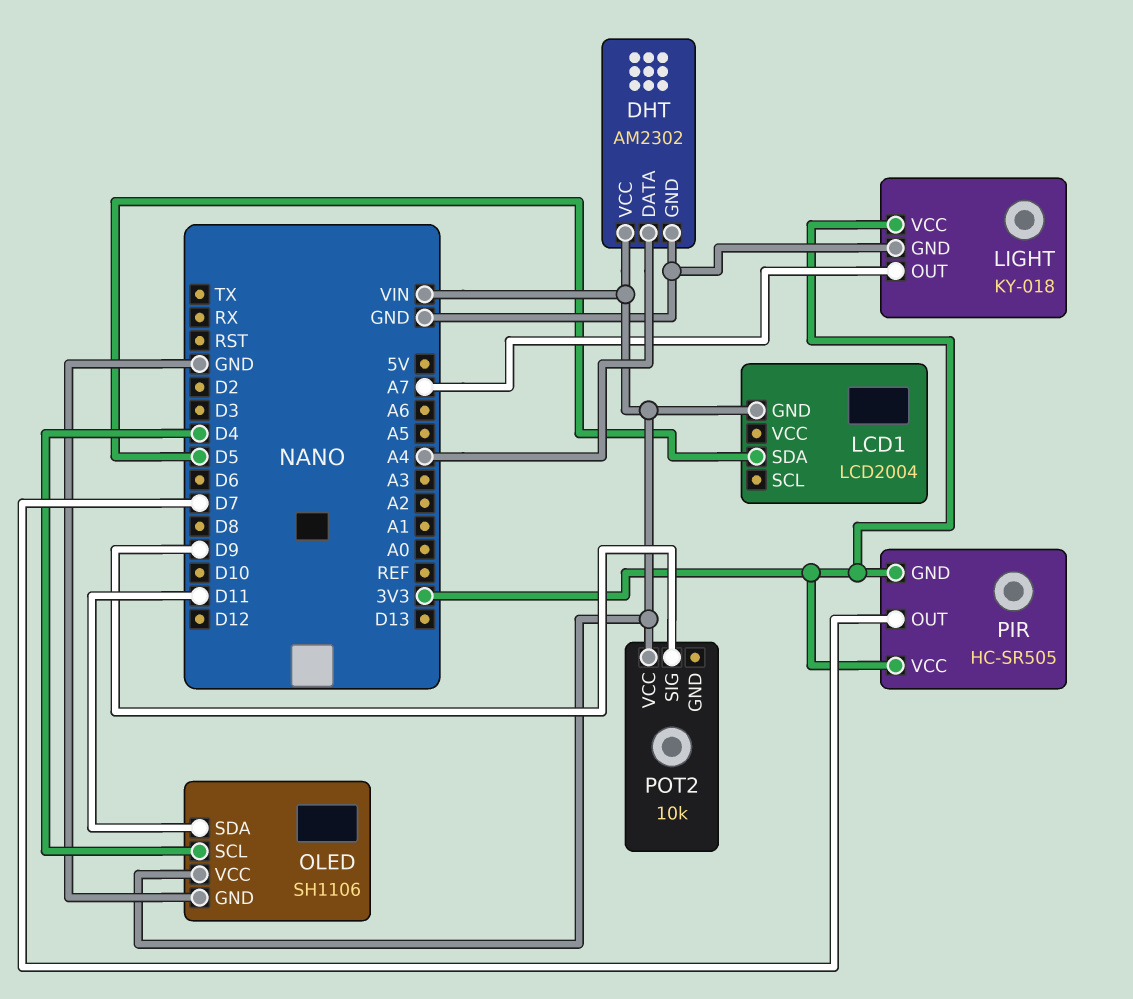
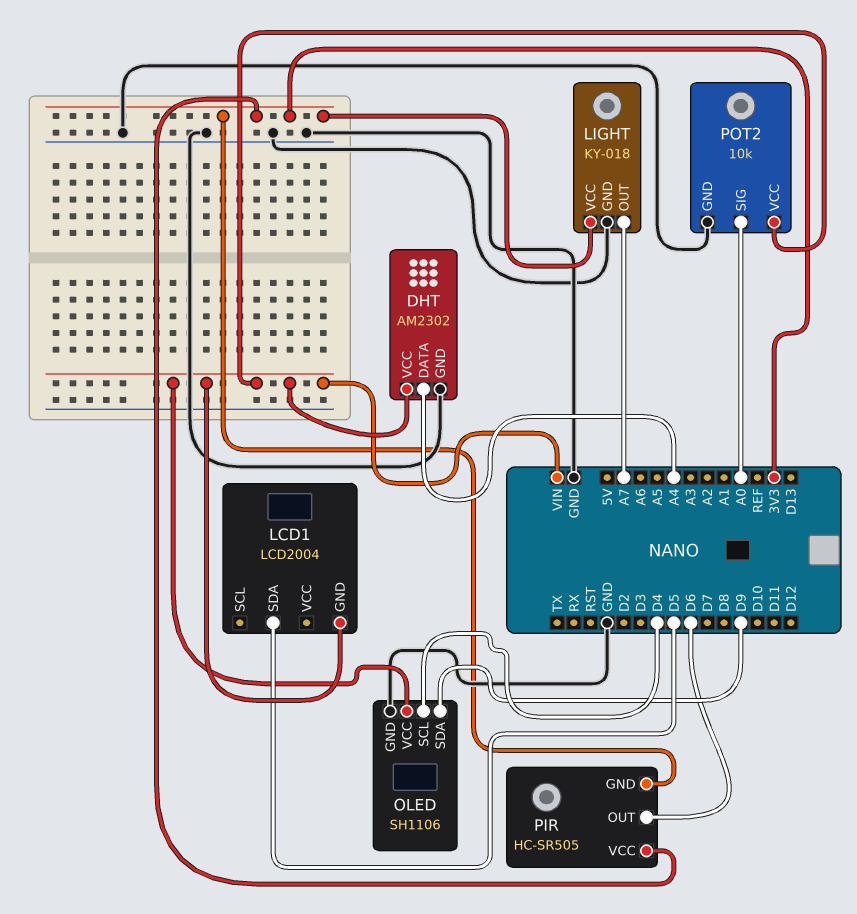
OLED pin SDA: D11 -> D9
PIR pin OUT: D7 -> D6
POT2 pin GND: none -> GND
POT2 pin SIG: D9 -> A0

